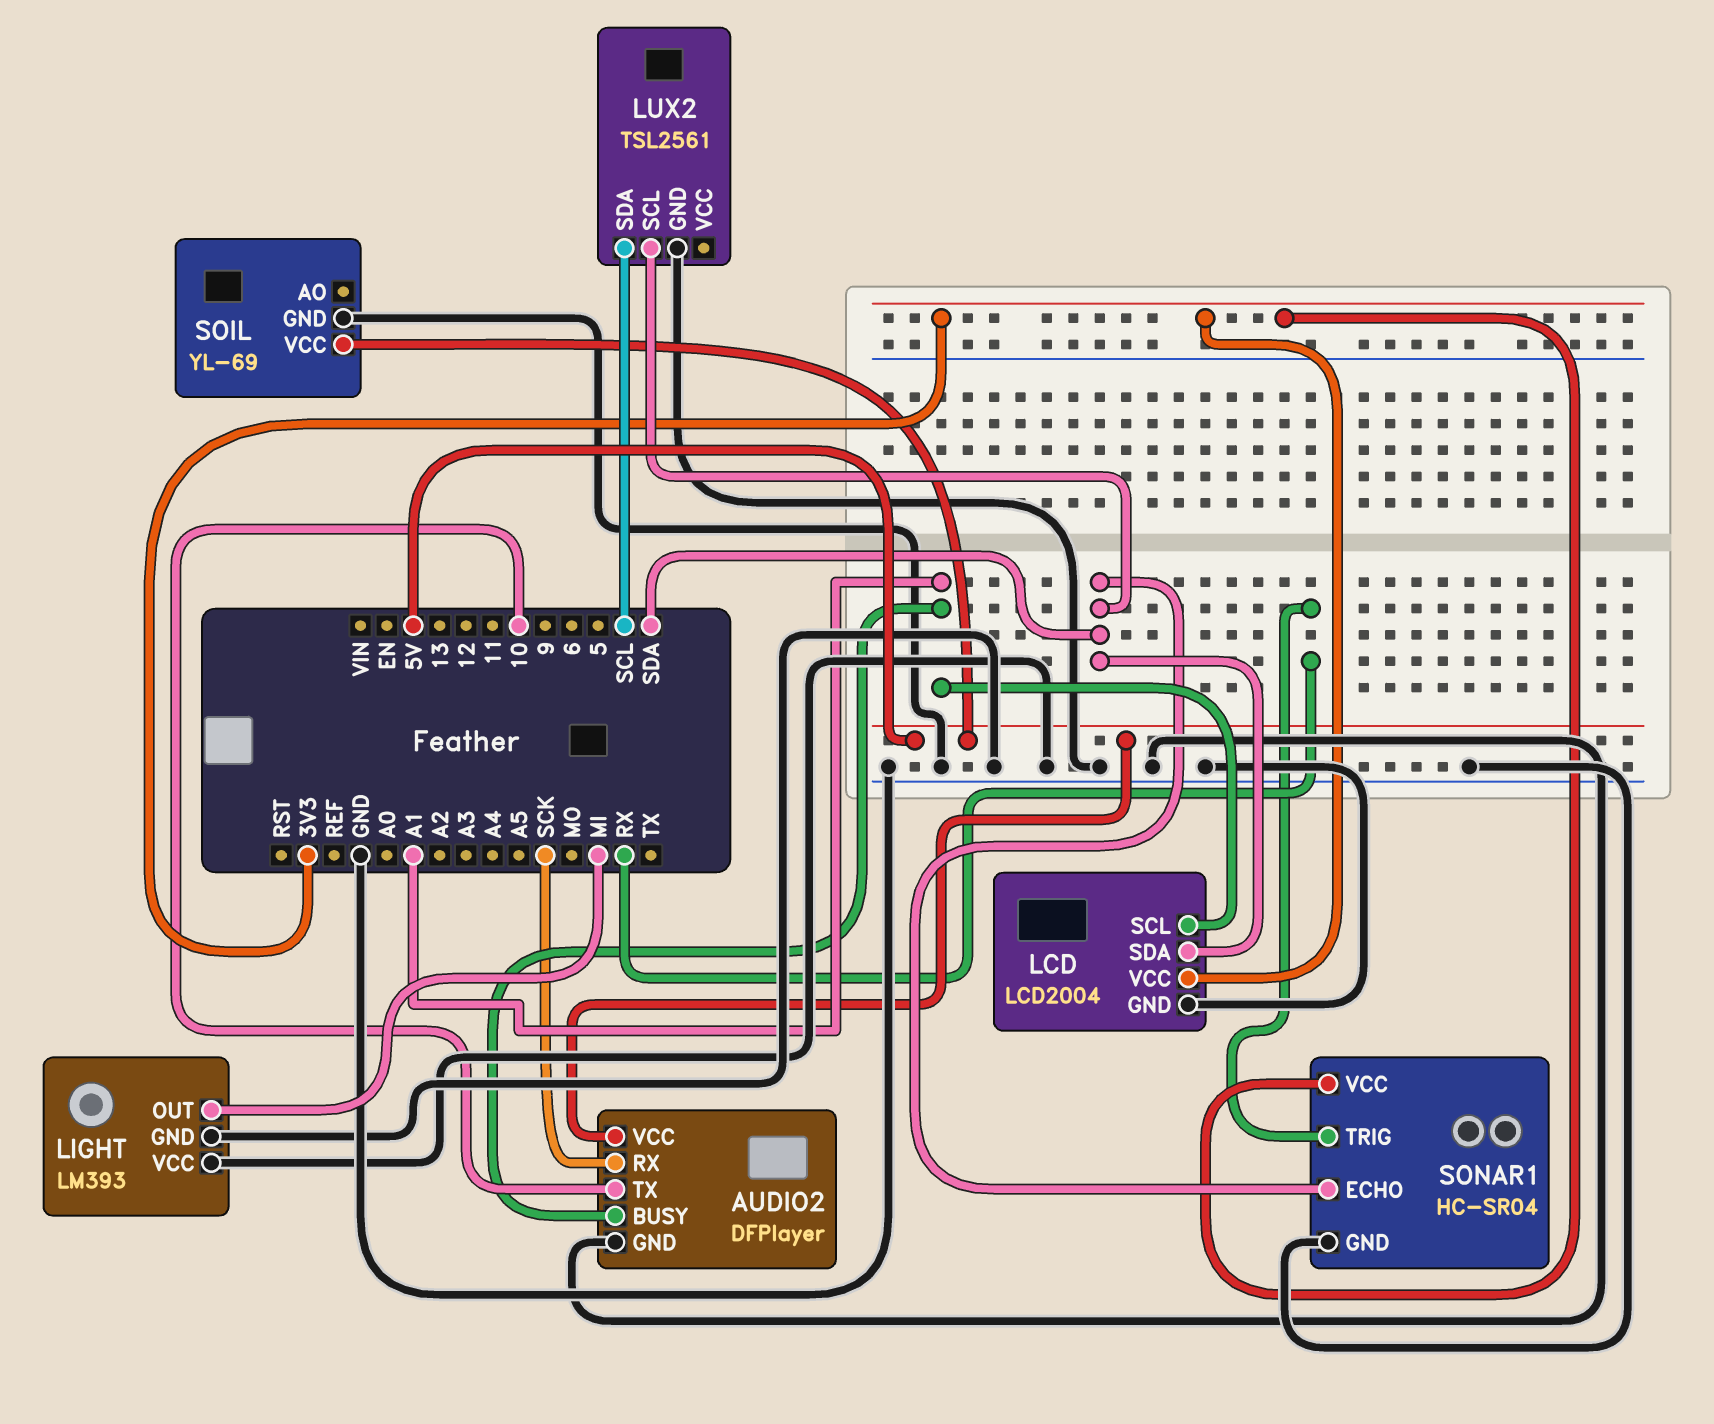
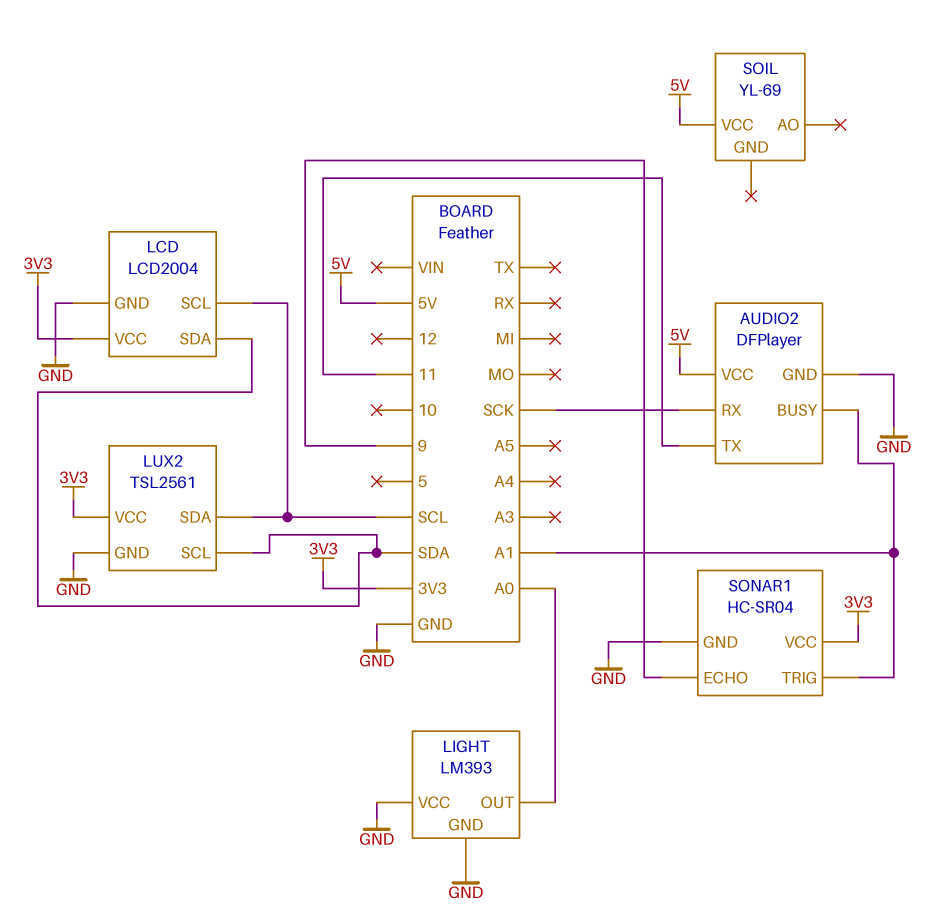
AUDIO2 pin TX: 10 -> 11
LCD pin SCL: A1 -> SCL
LIGHT pin OUT: MI -> A0
LUX2 pin VCC: none -> 3V3
SOIL pin GND: GND -> none
SONAR1 pin ECHO: SDA -> 9
SONAR1 pin TRIG: RX -> A1

